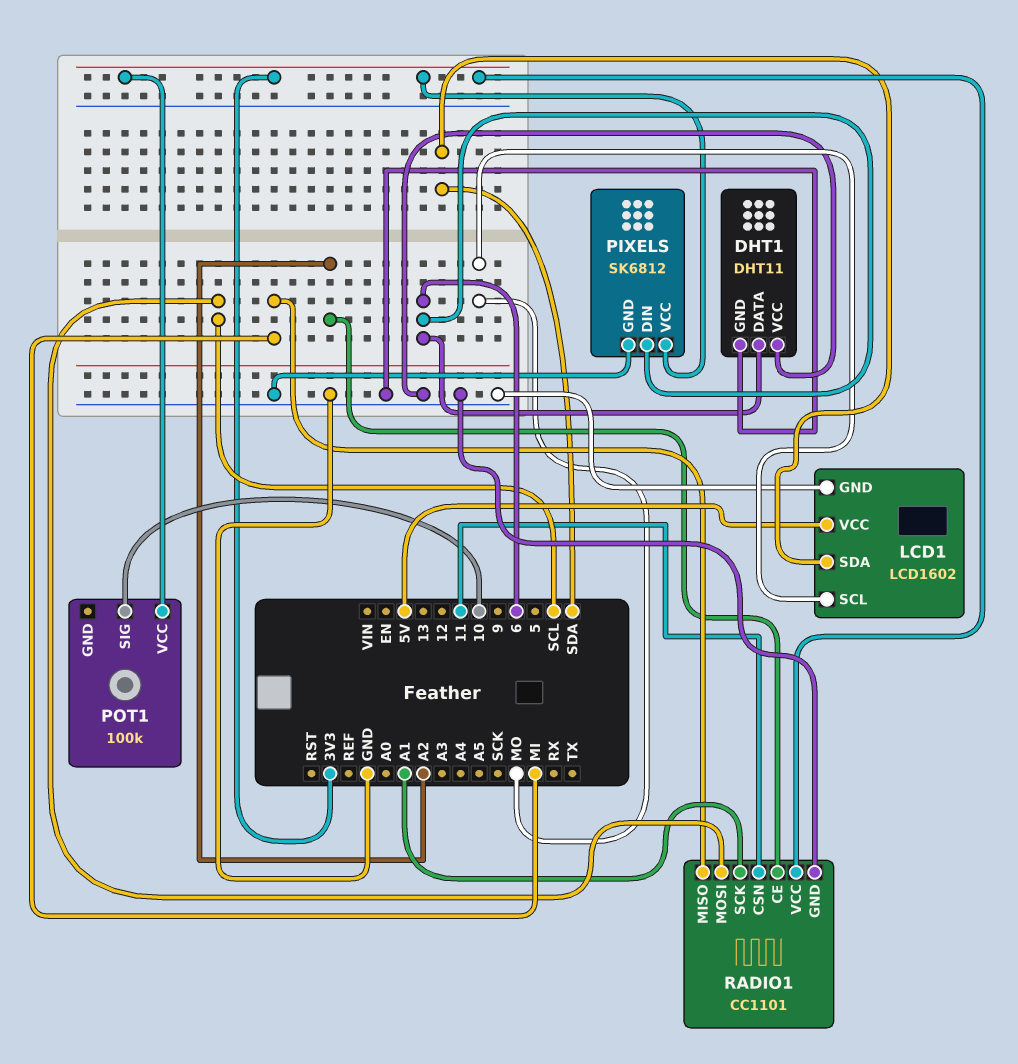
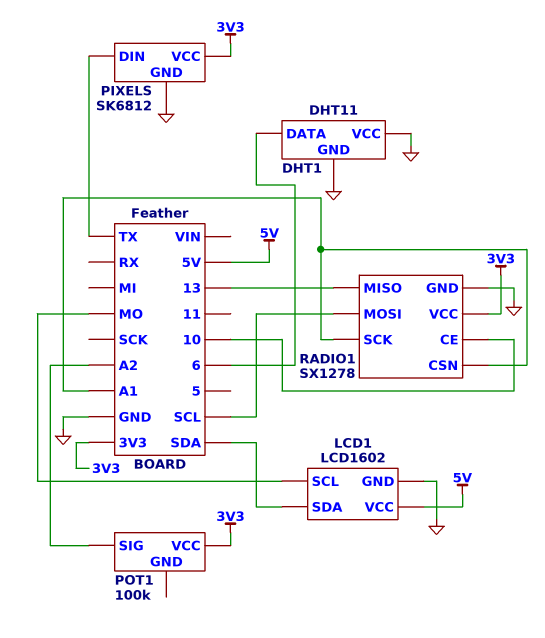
PIXELS pin DIN: 6 -> TX
POT1 pin SIG: 10 -> A2
RADIO1: CC1101 -> SX1278
RADIO1 pin CE: A2 -> 10
RADIO1 pin CSN: 11 -> A1
RADIO1 pin MISO: MI -> 13

